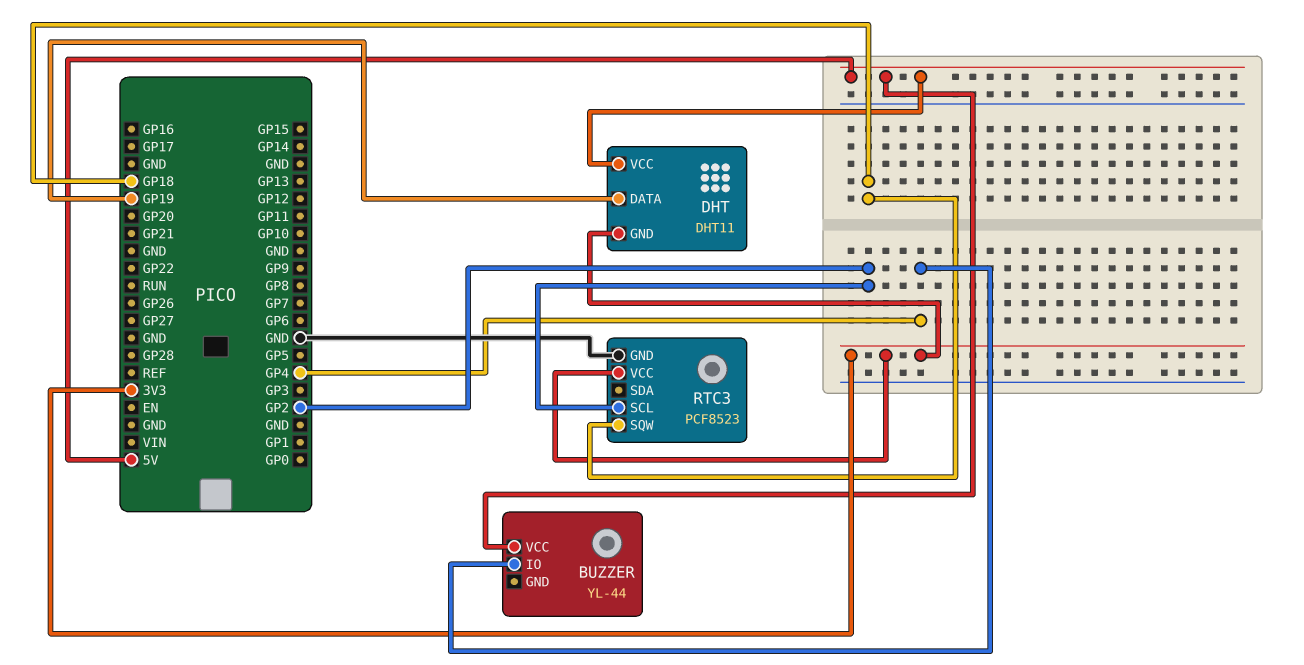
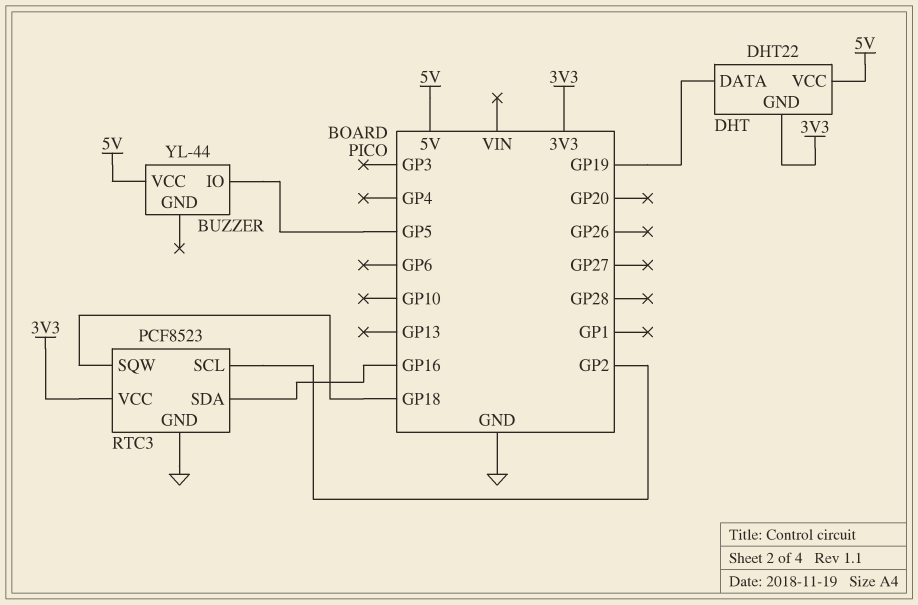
BUZZER pin IO: GP4 -> GP5
DHT: DHT11 -> DHT22
RTC3 pin SDA: none -> GP16

